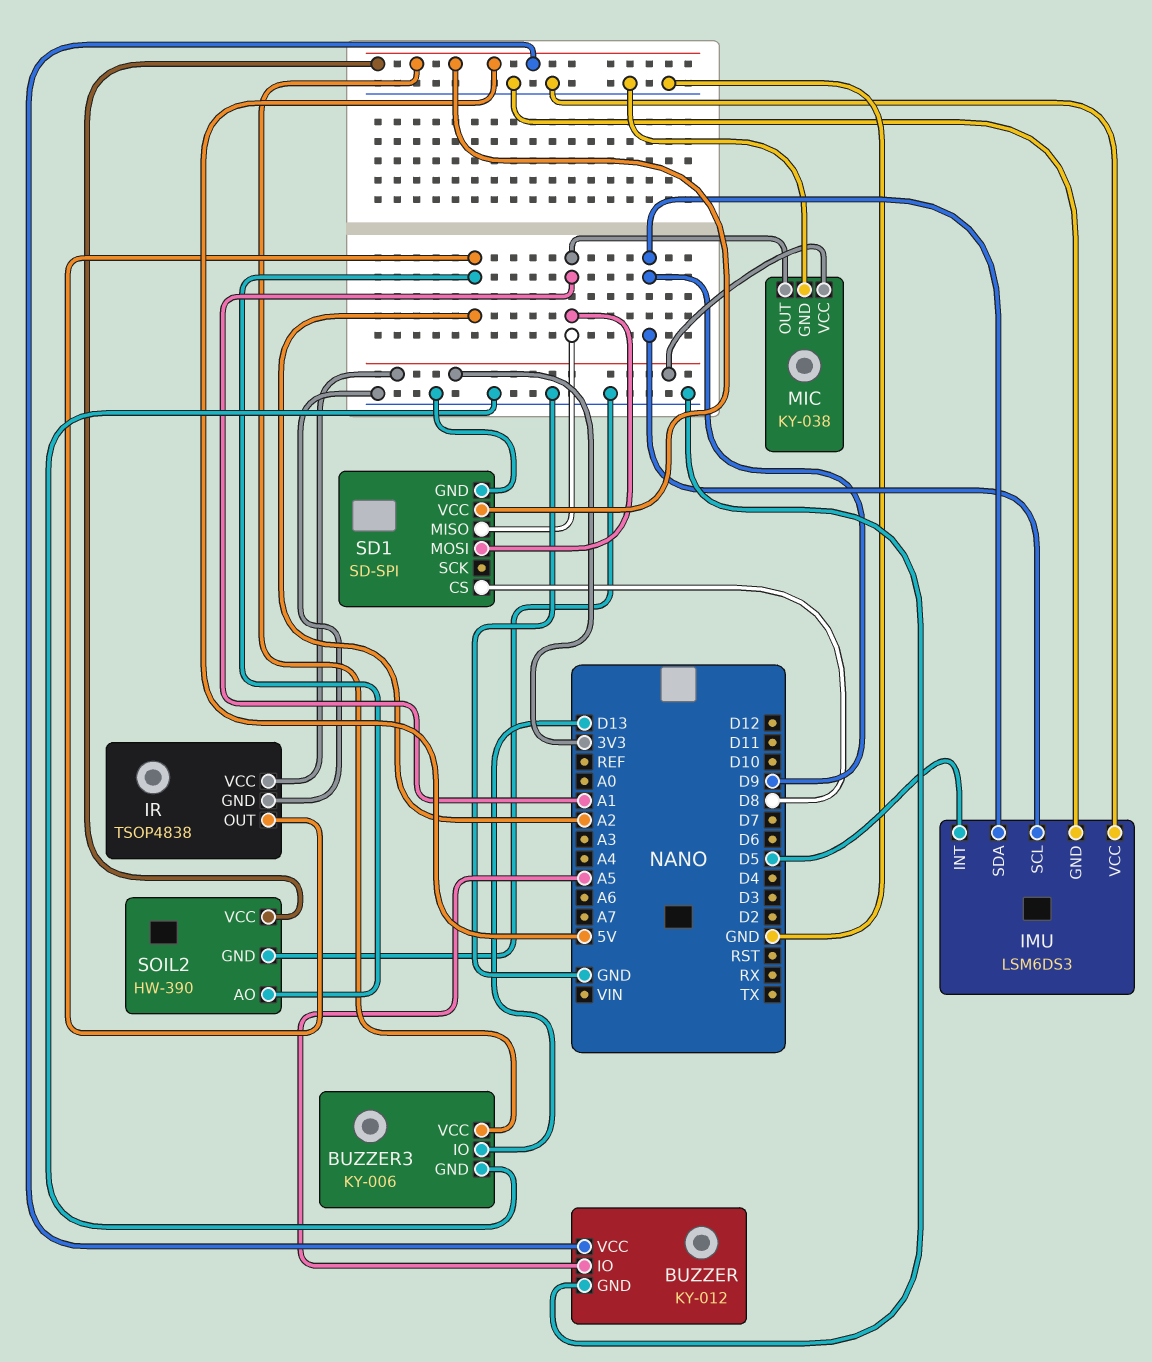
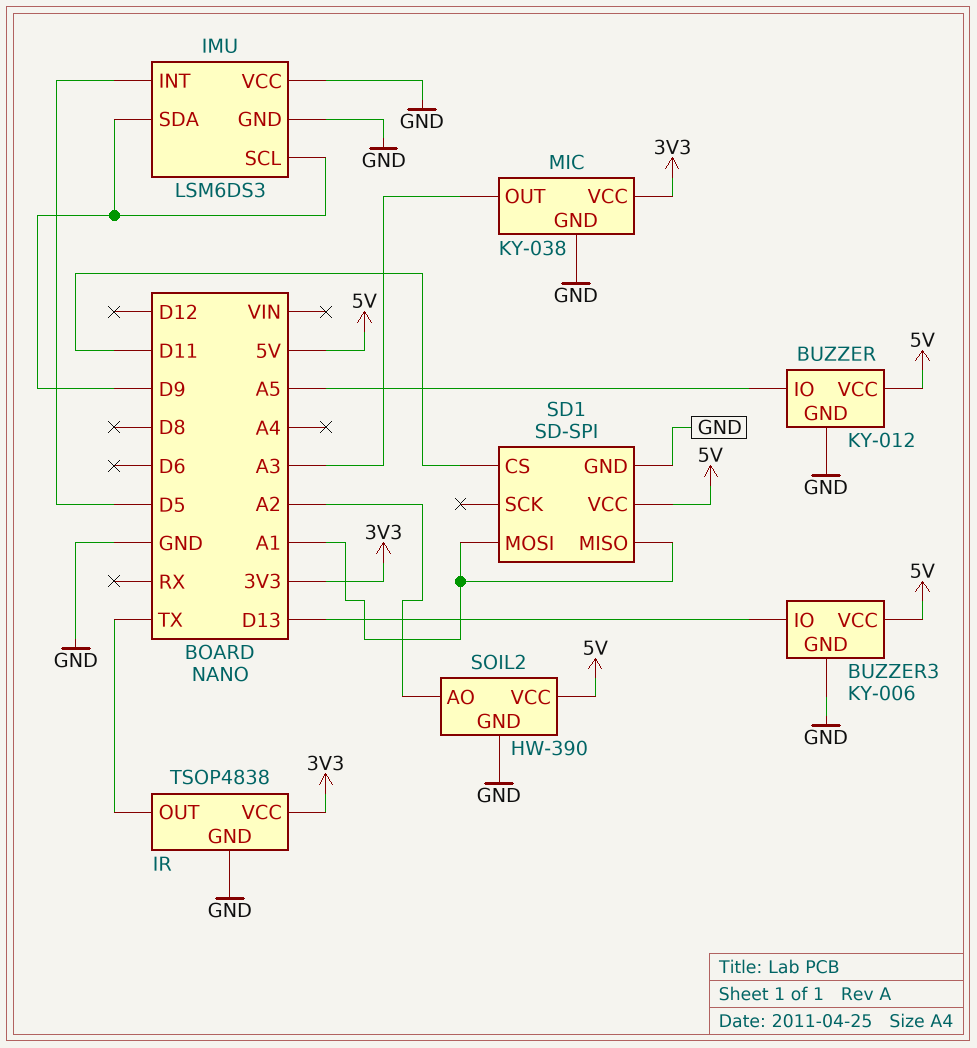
IR pin OUT: A2 -> TX
MIC pin OUT: A1 -> A3
SD1 pin CS: D8 -> D11

